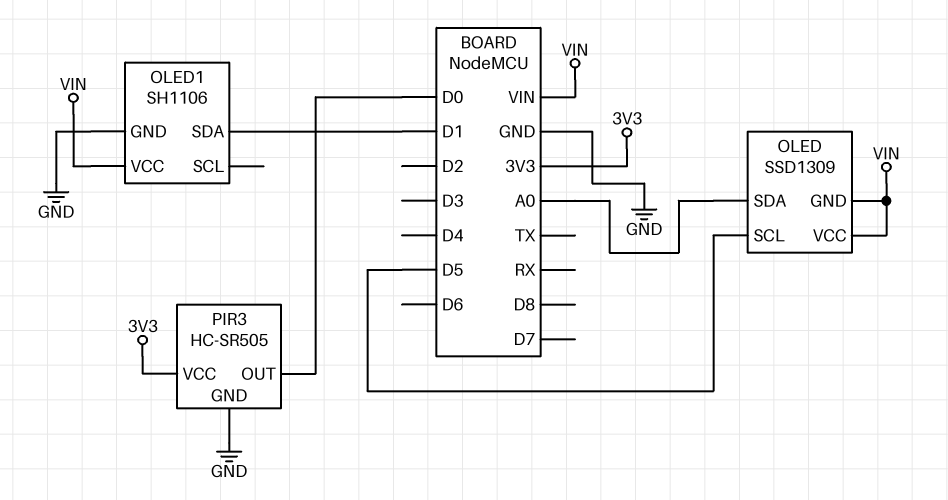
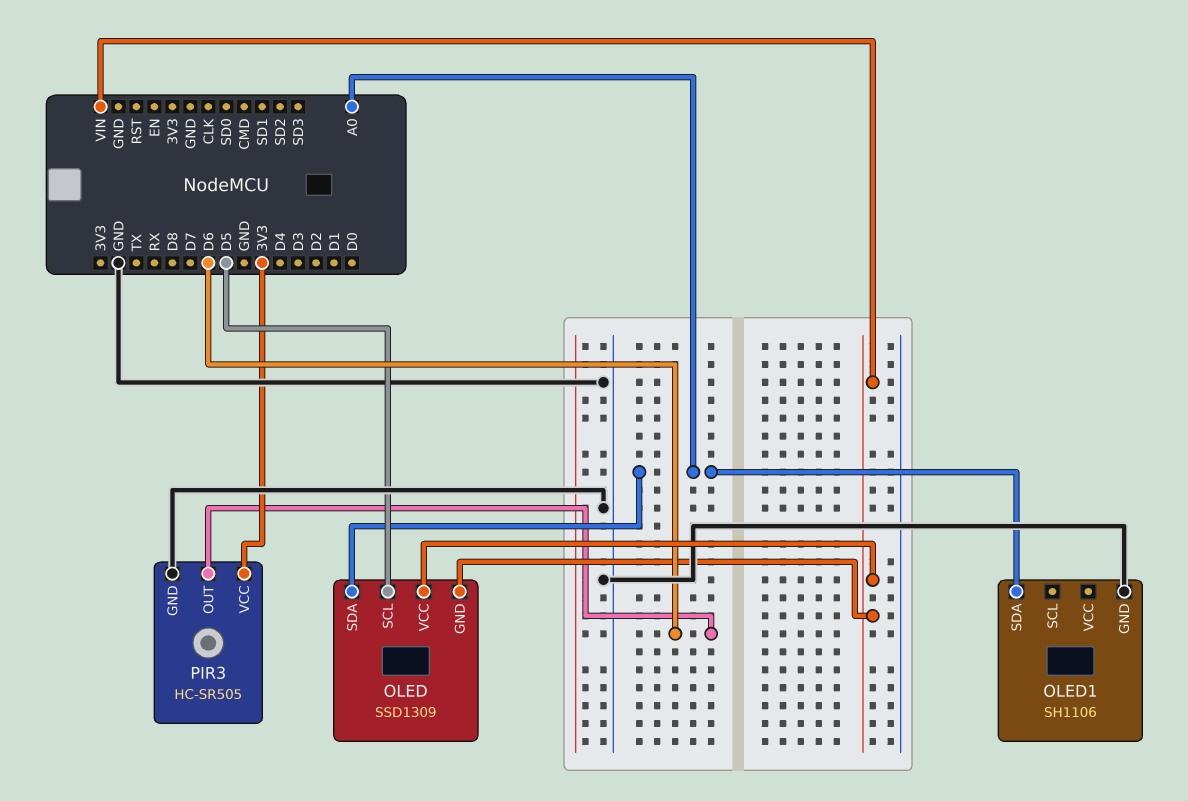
OLED1 pin SDA: D1 -> A0
OLED1 pin VCC: VIN -> none
PIR3 pin OUT: D0 -> D6

